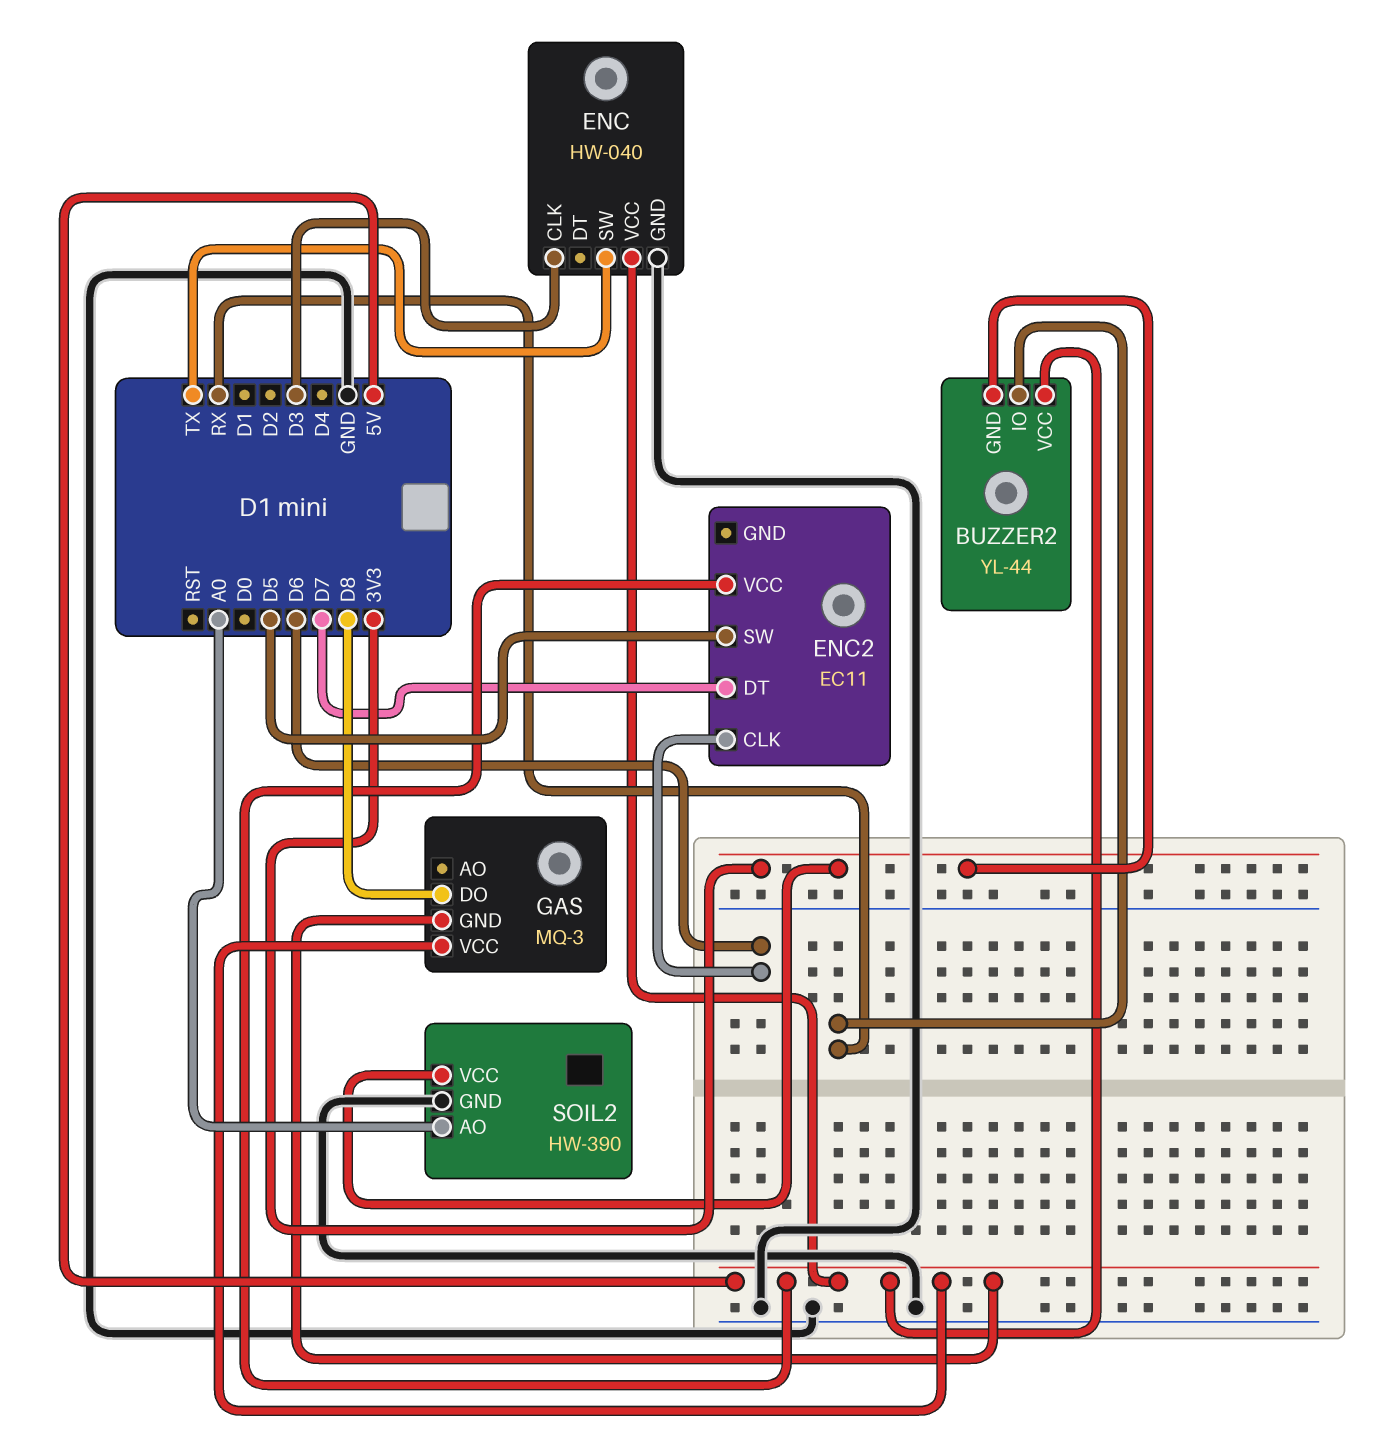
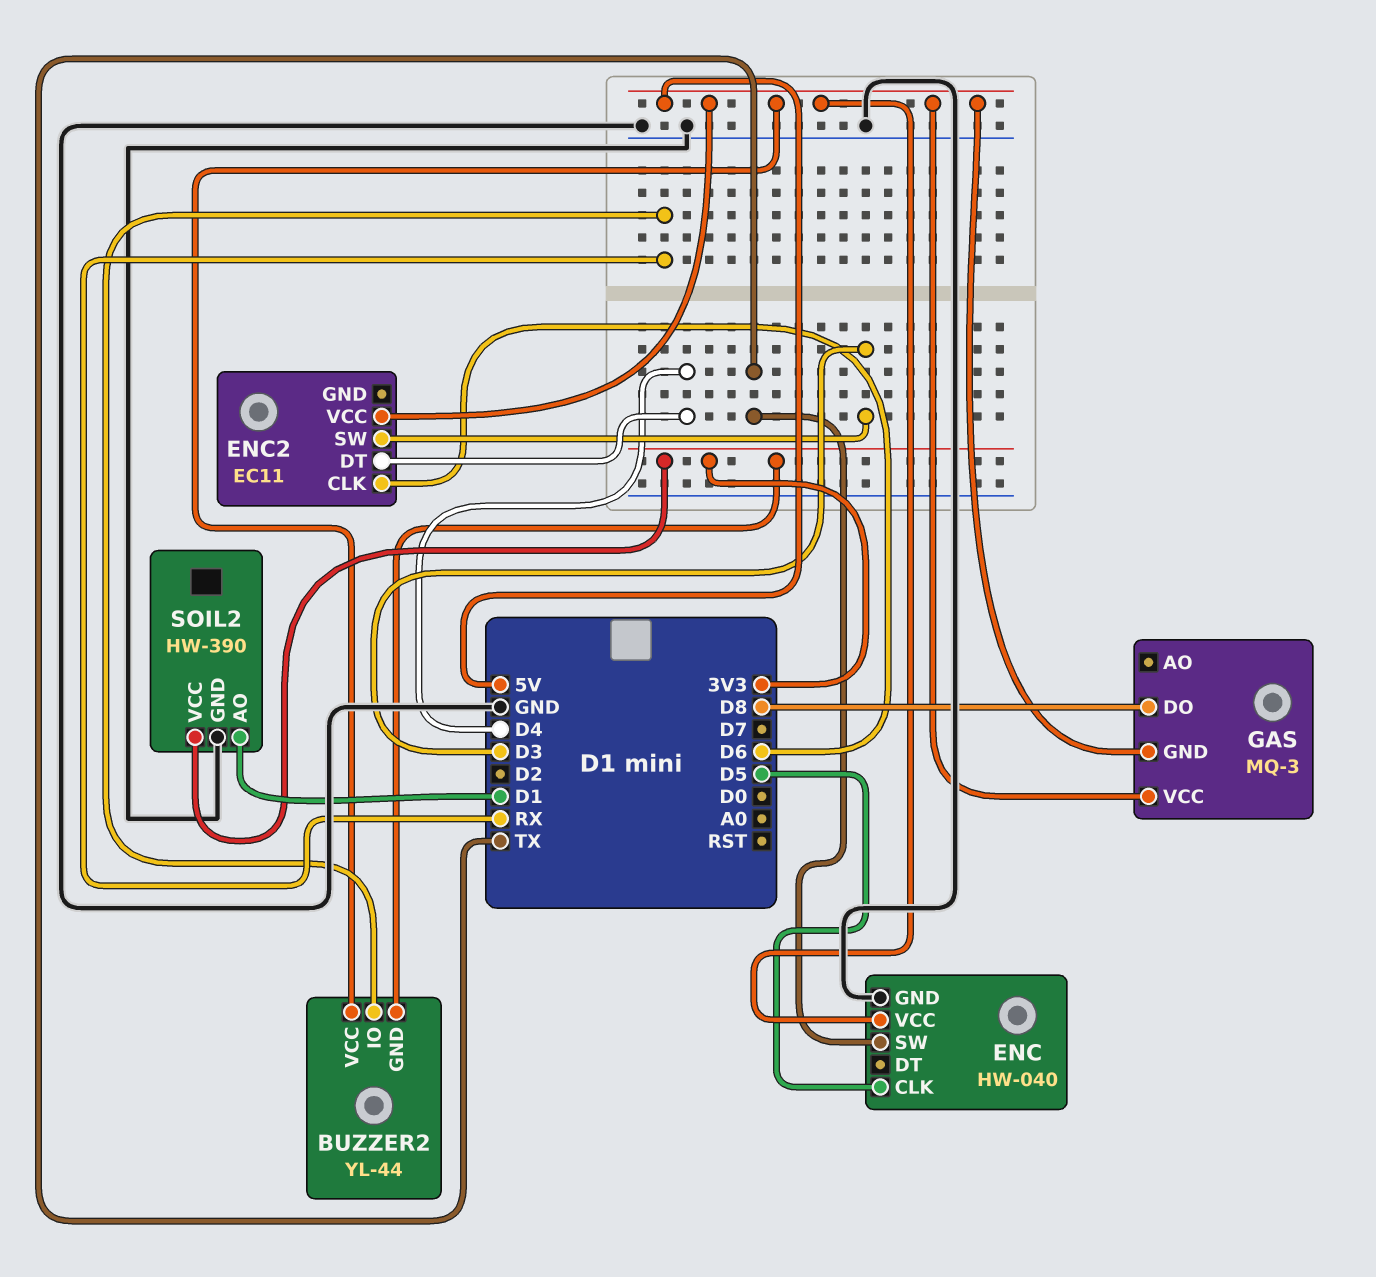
ENC pin CLK: D3 -> D5
ENC2 pin DT: D7 -> D4
ENC2 pin SW: D5 -> D3
SOIL2 pin AO: A0 -> D1

